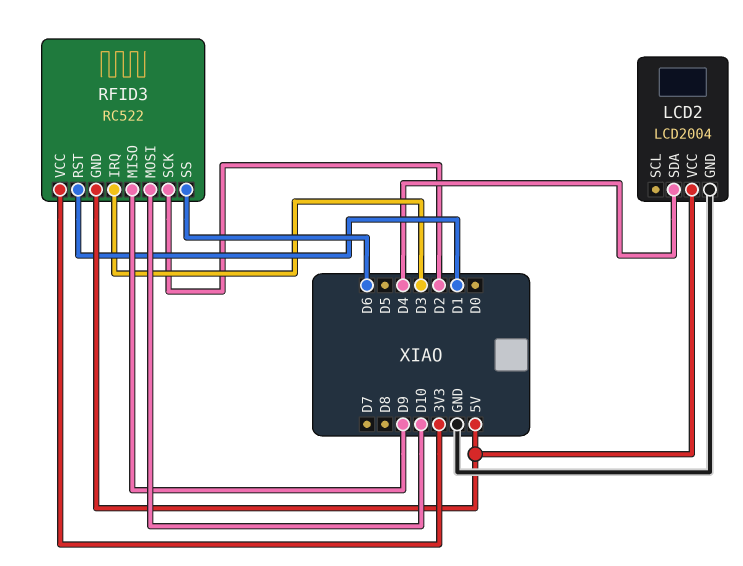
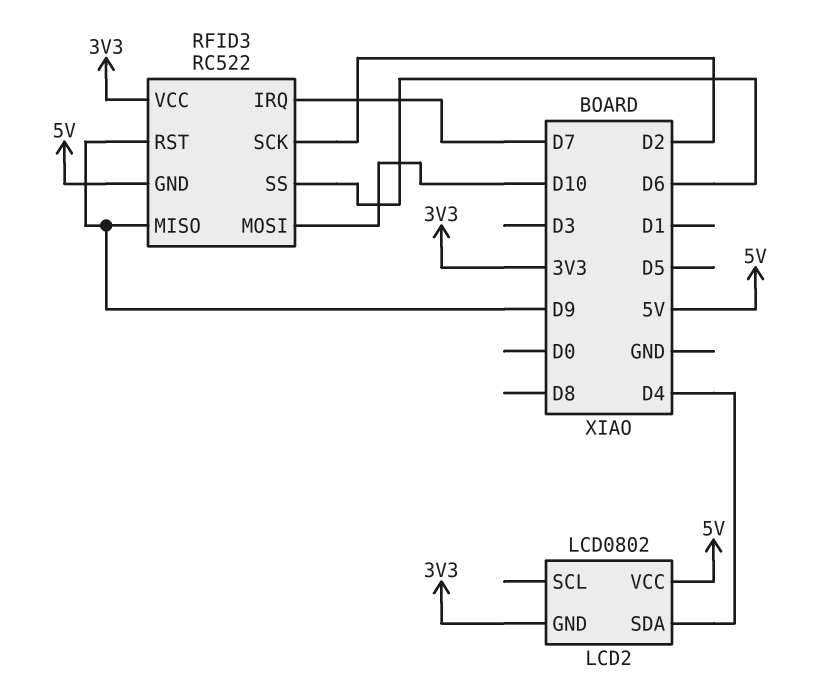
LCD2: LCD2004 -> LCD0802
LCD2 pin GND: GND -> 3V3
RFID3 pin IRQ: D3 -> D7
RFID3 pin RST: D1 -> D9

